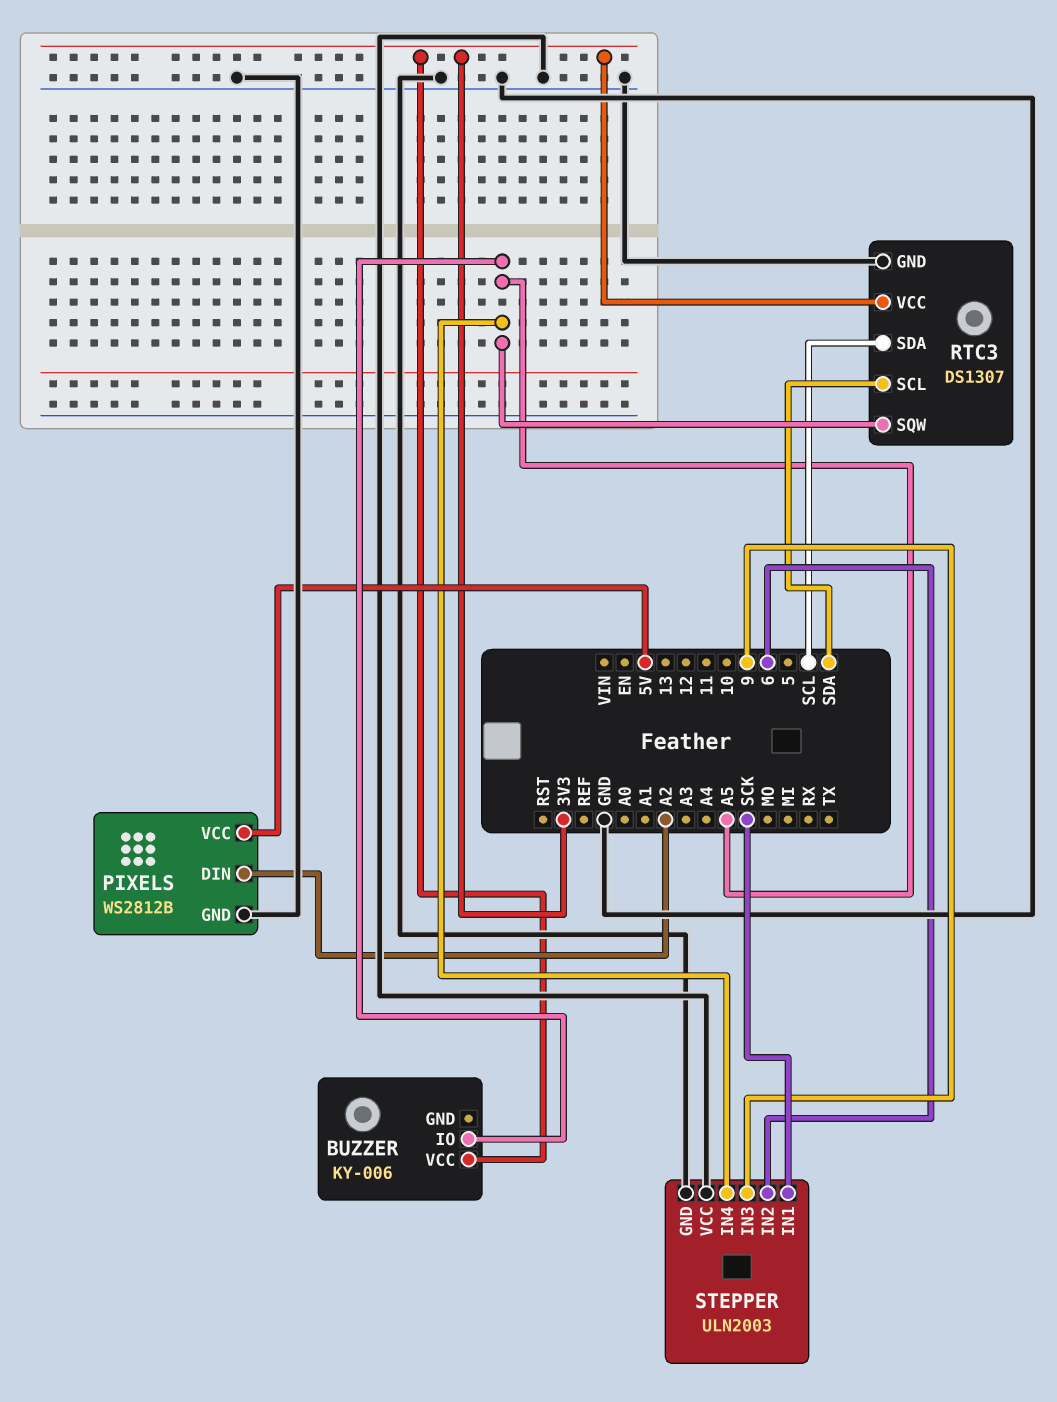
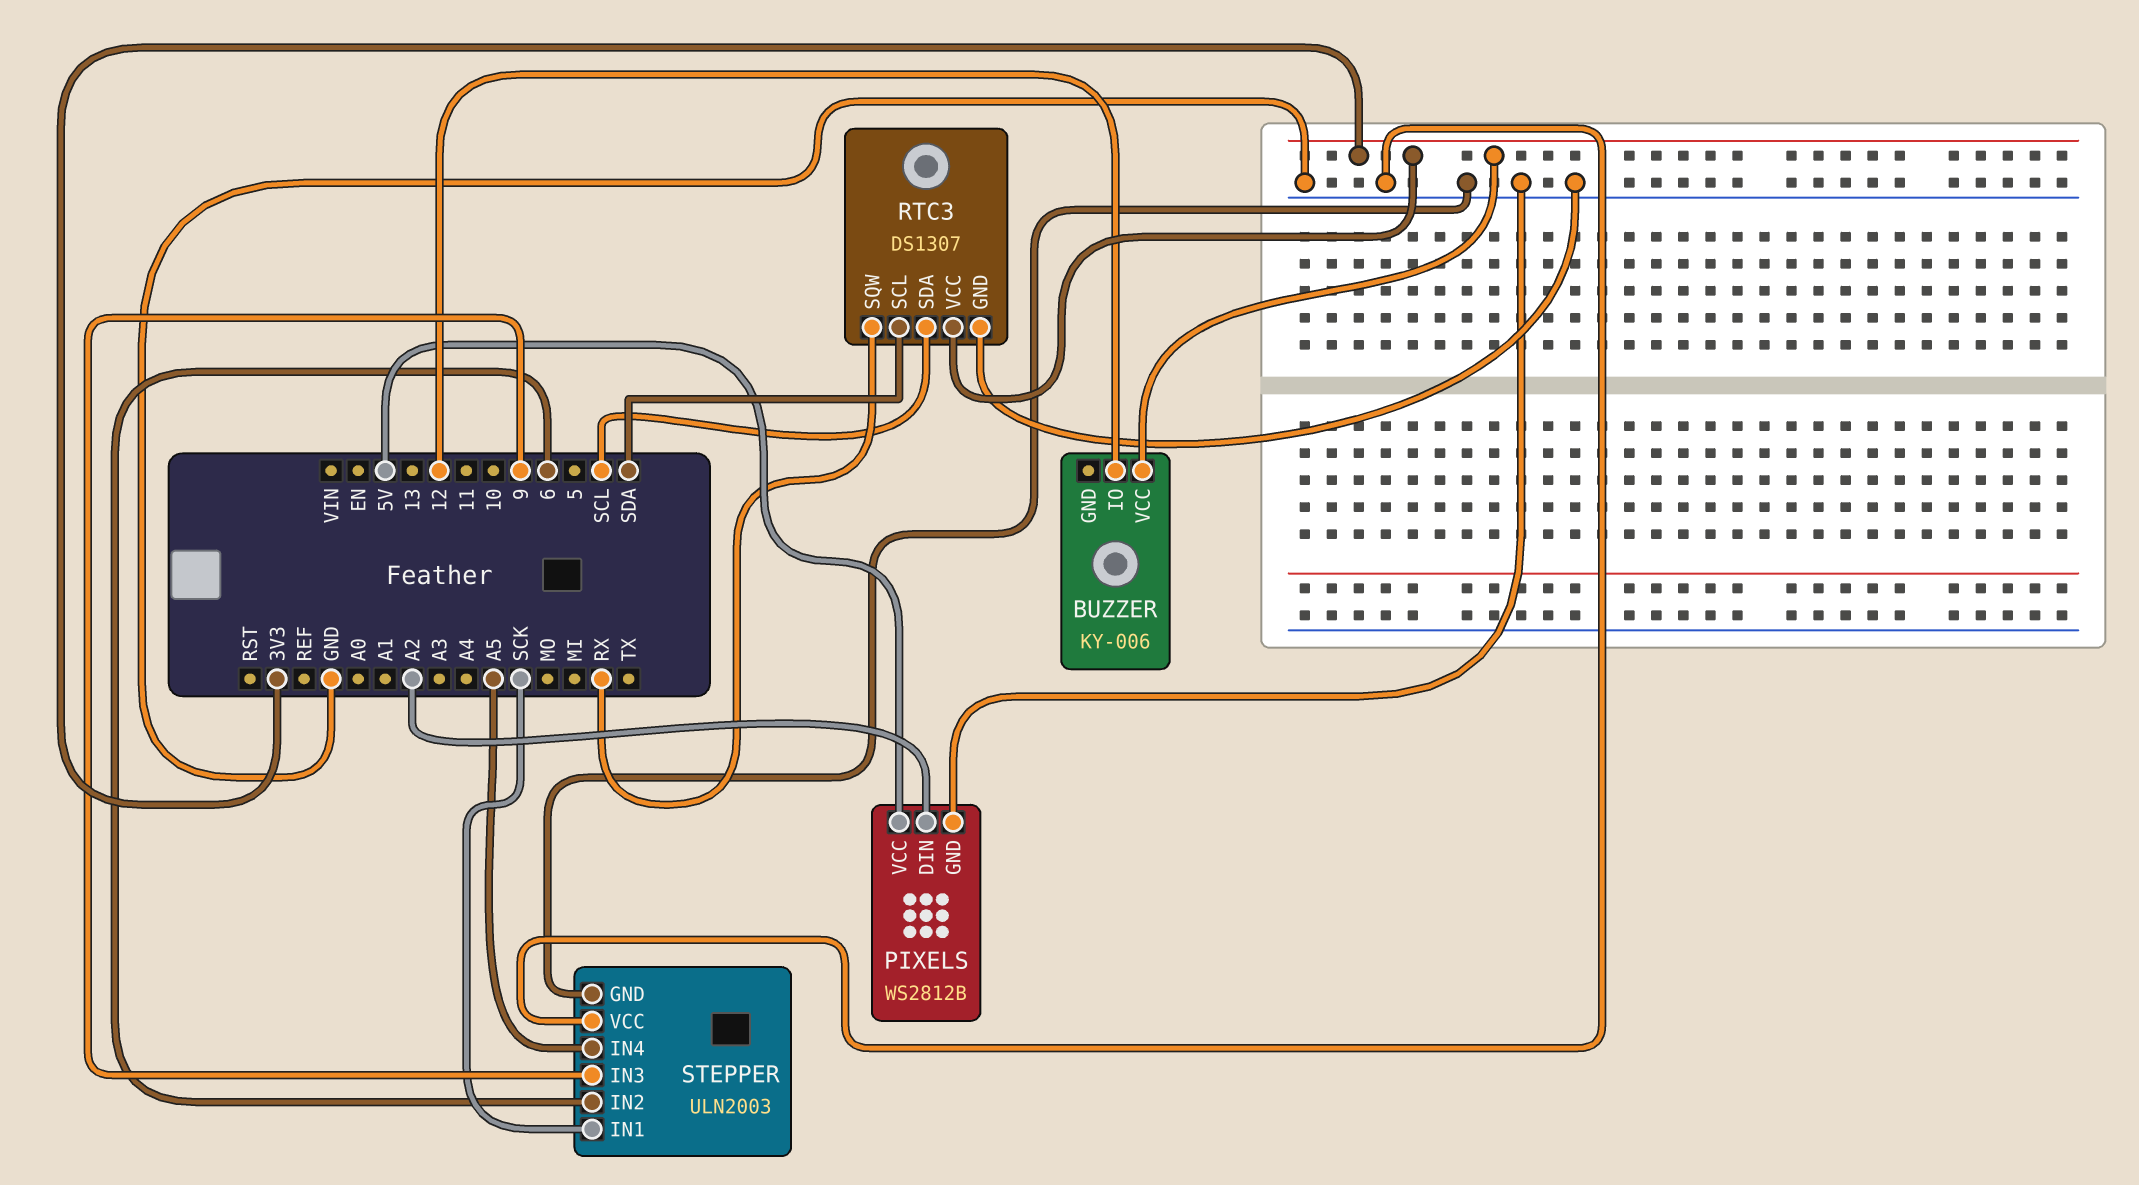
BUZZER pin IO: A5 -> 12
RTC3 pin SQW: A5 -> RX

